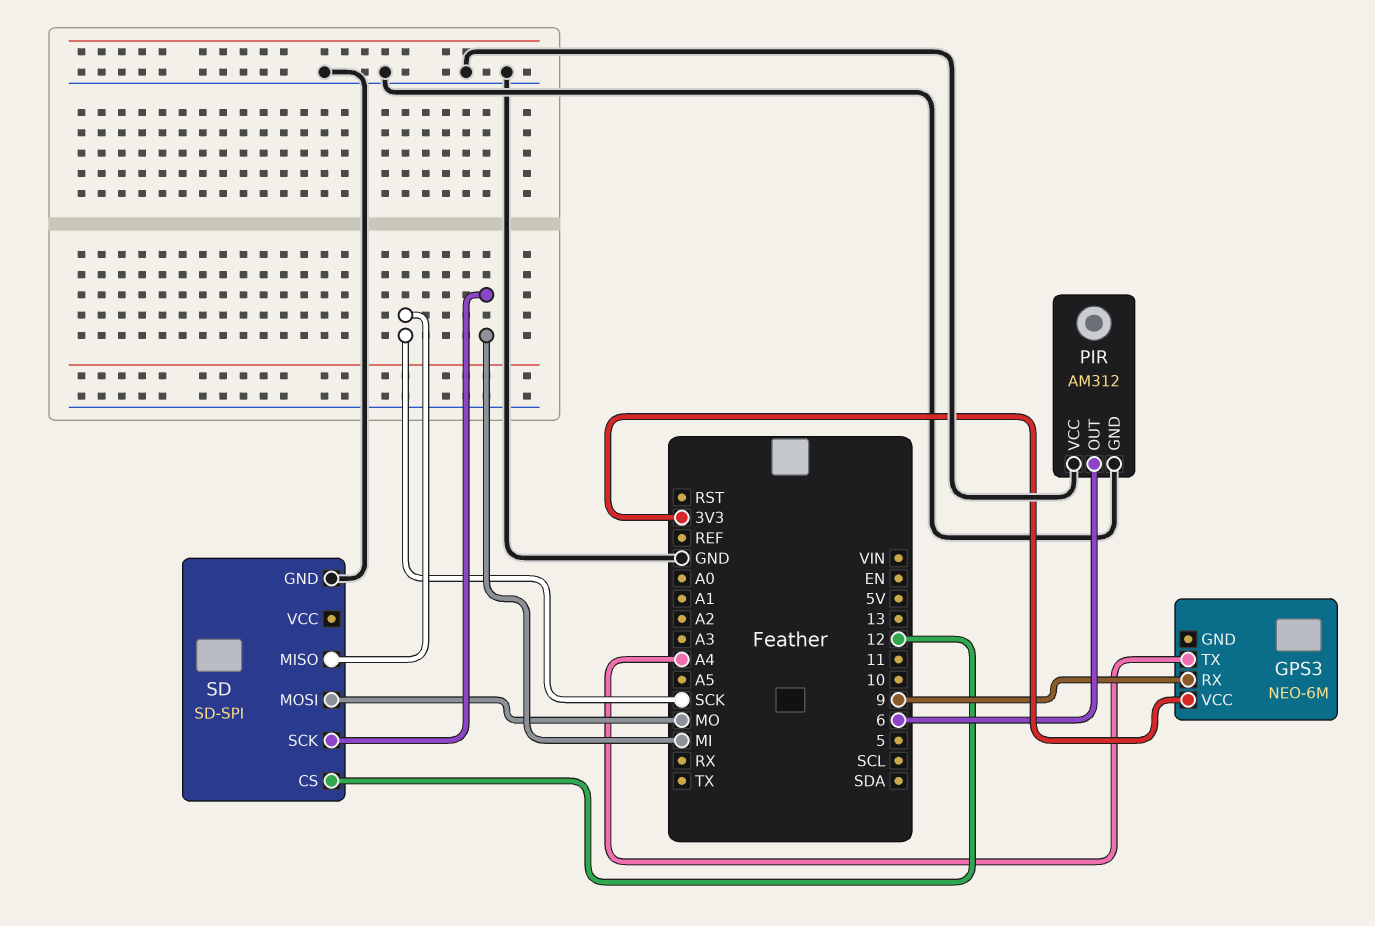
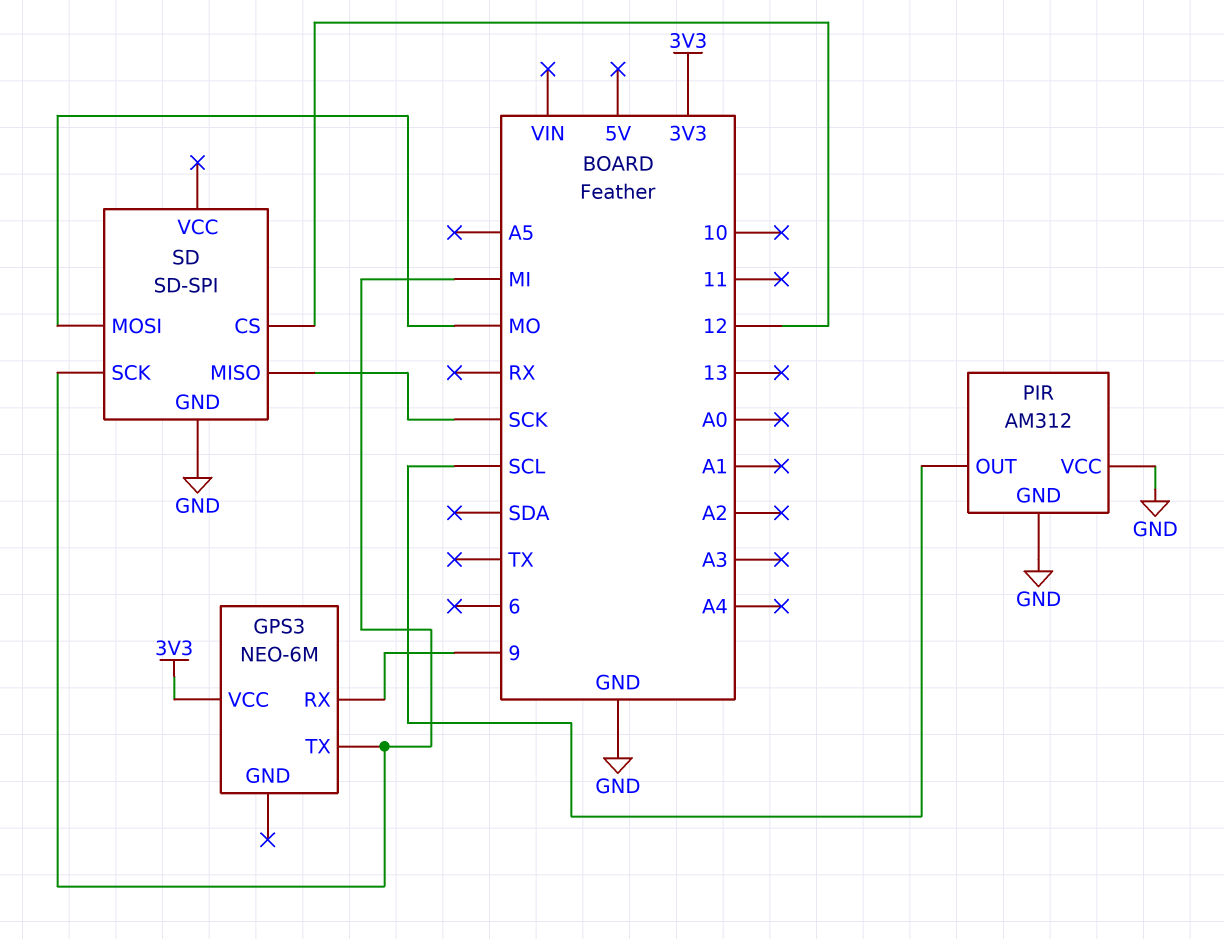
GPS3 pin TX: A4 -> MI
PIR pin OUT: 6 -> SCL

